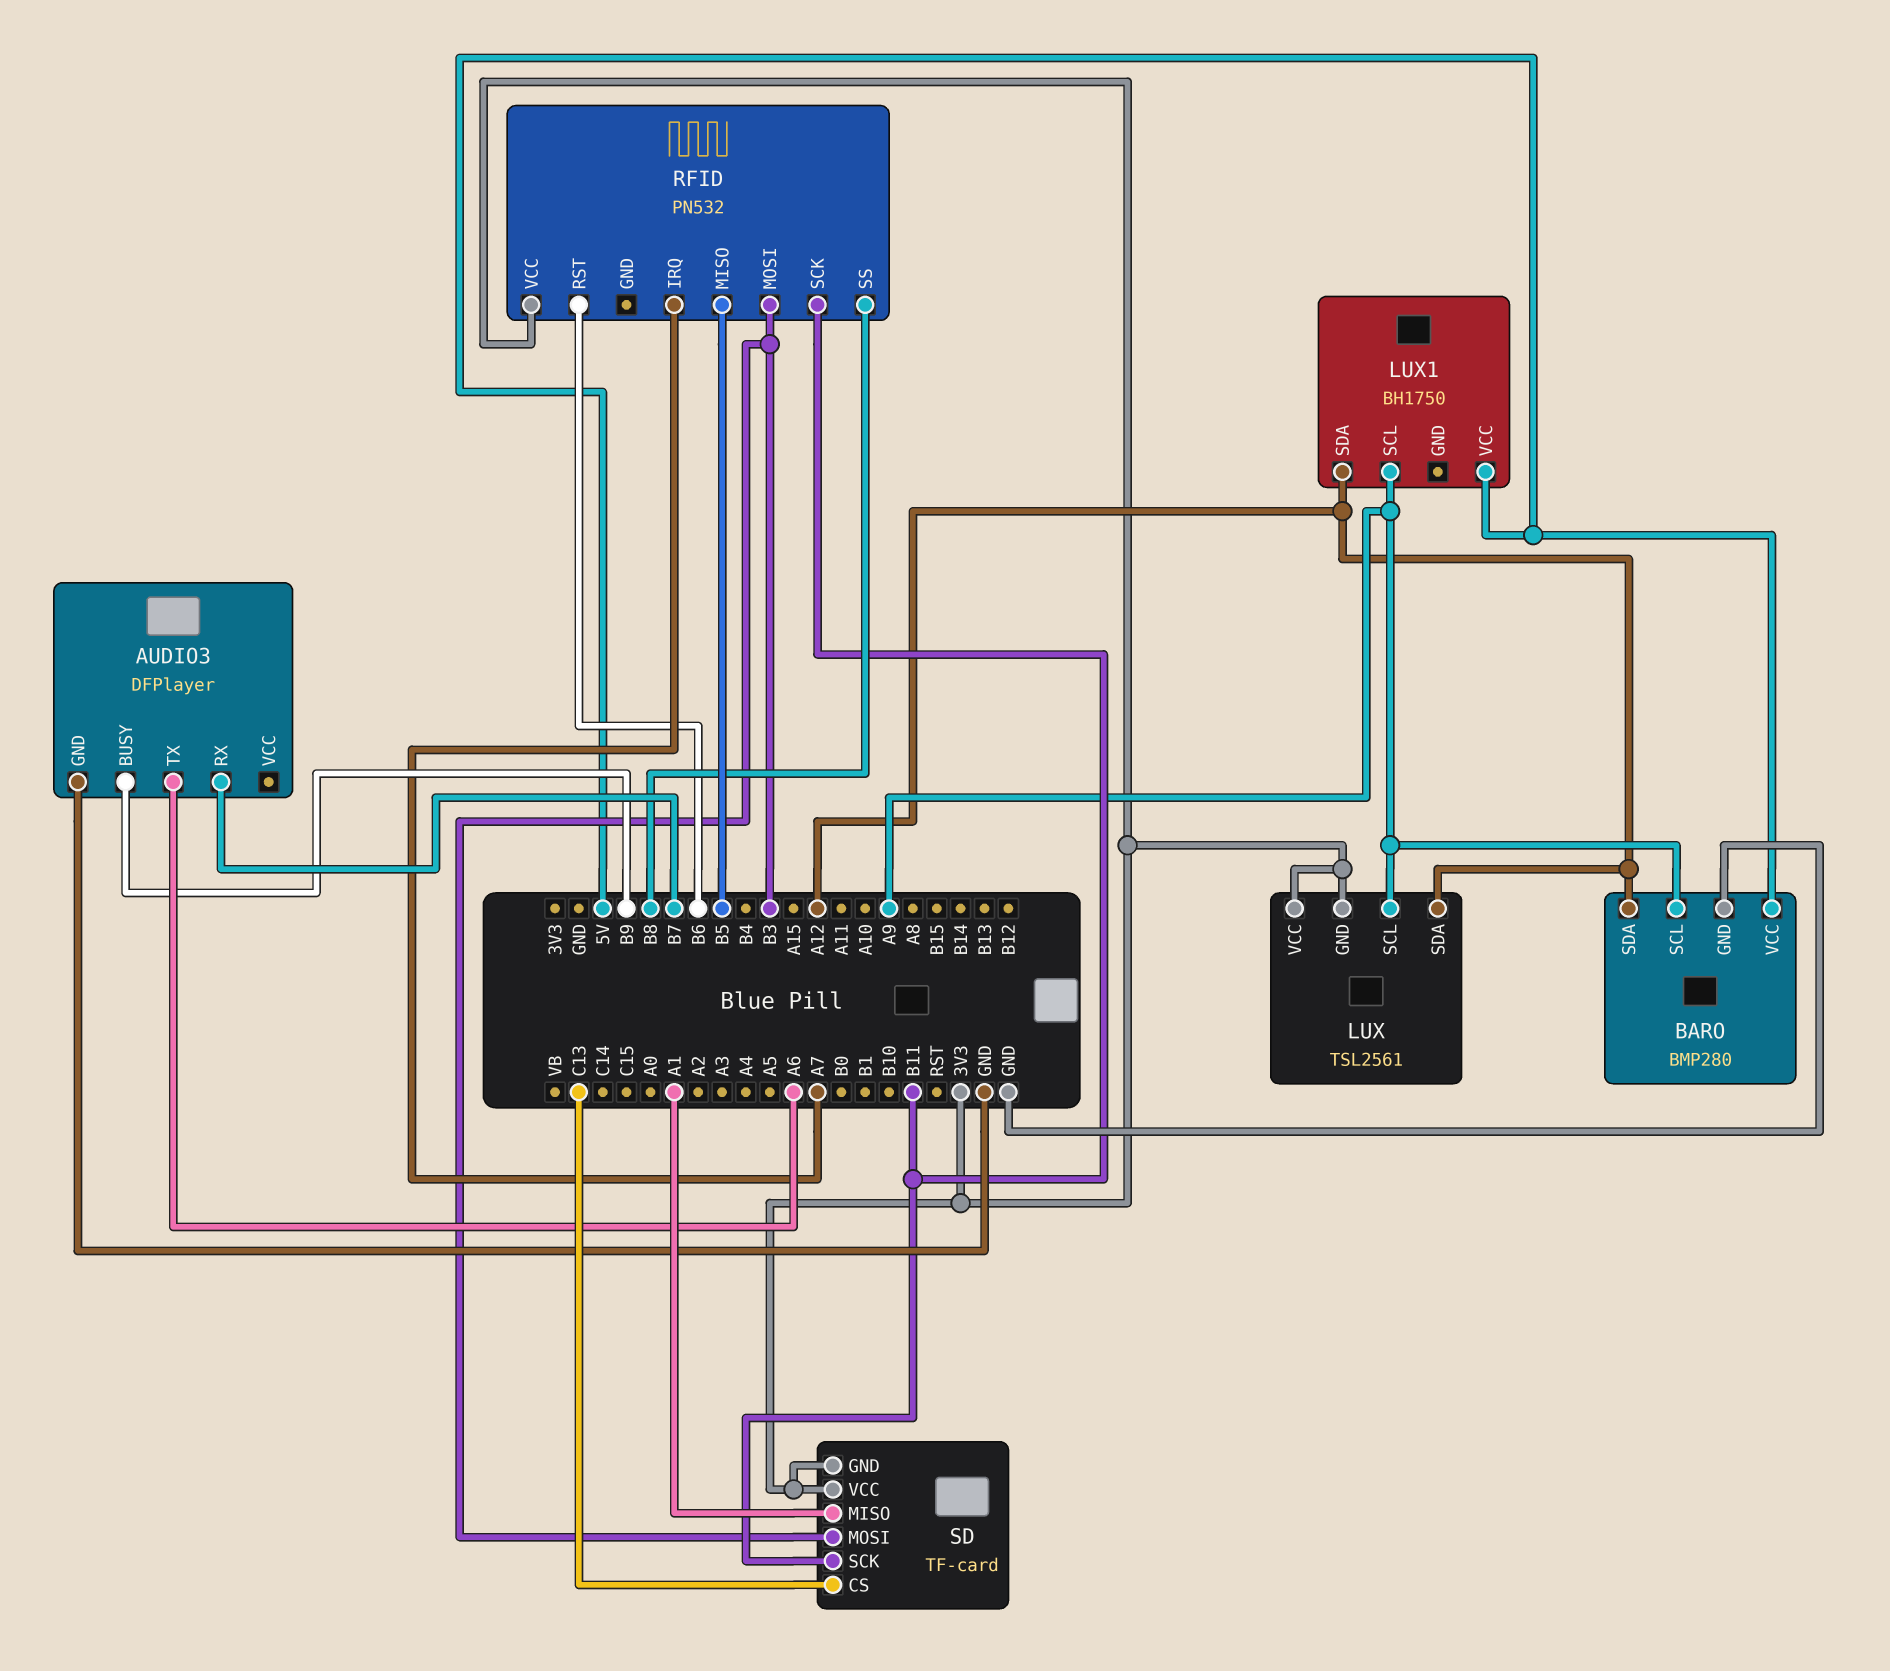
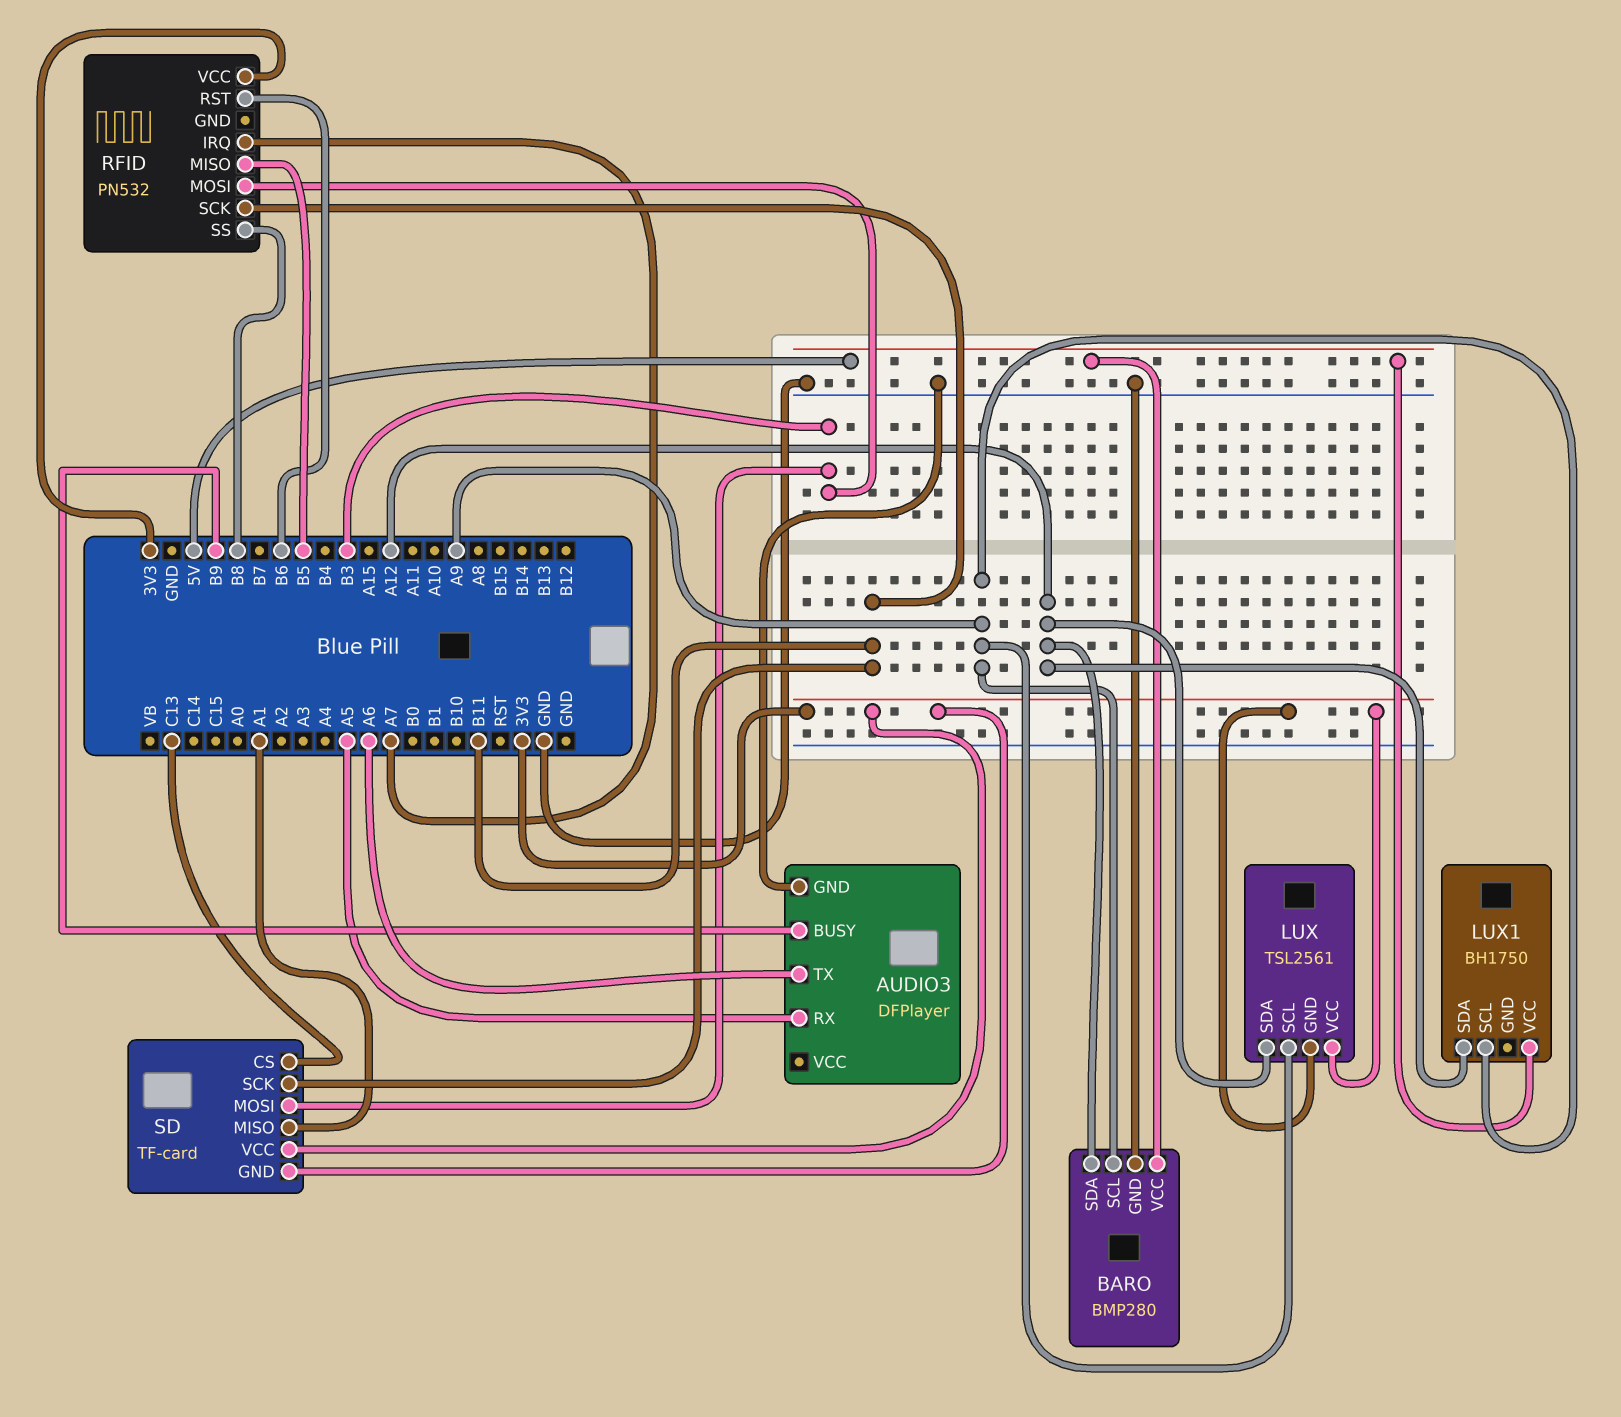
AUDIO3 pin RX: B7 -> A5

